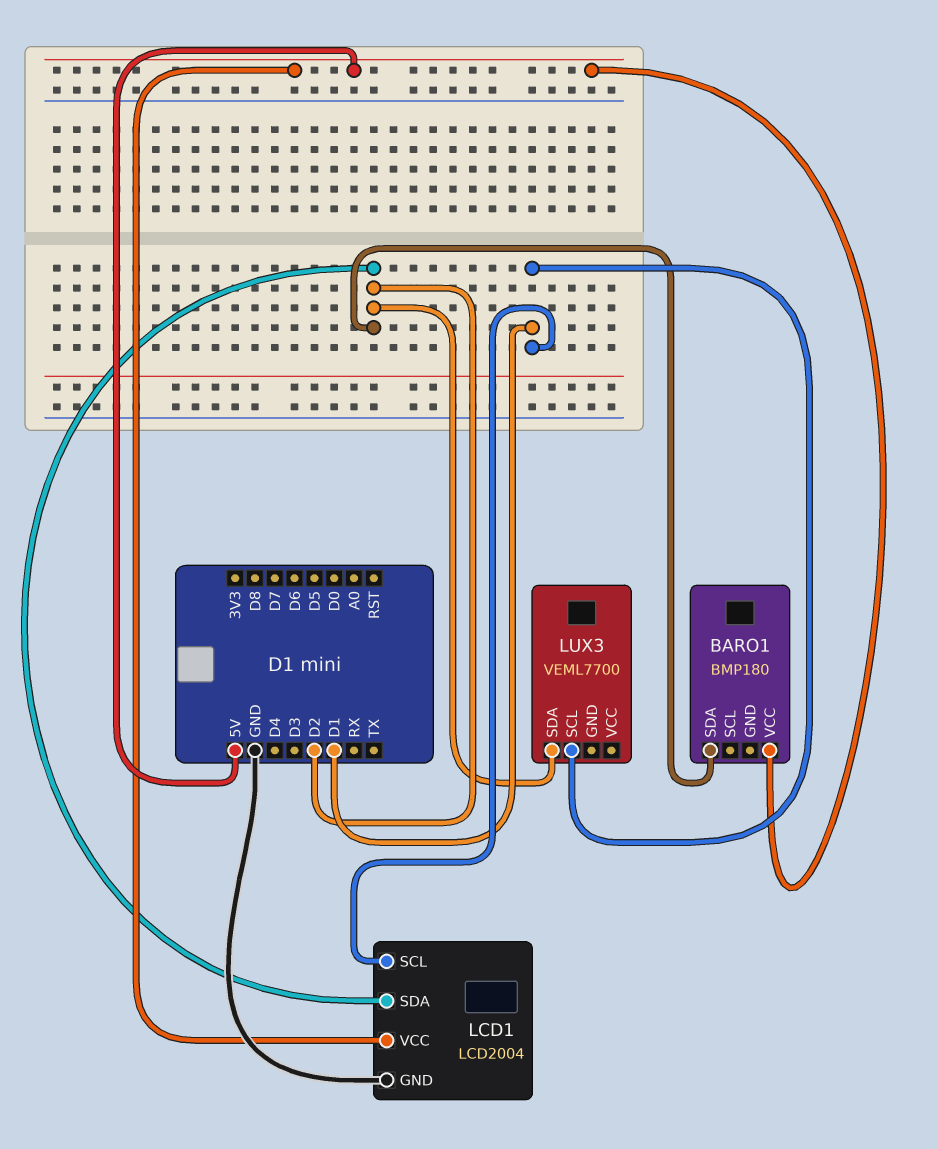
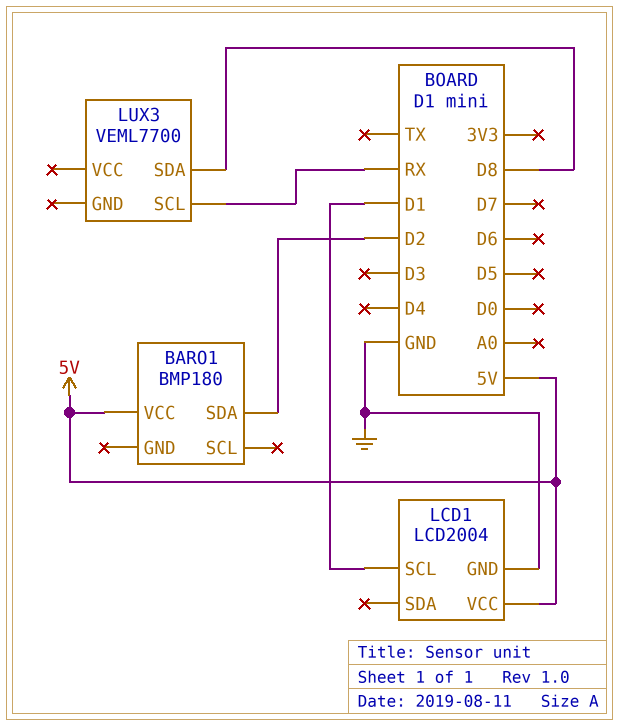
LCD1 pin SDA: D2 -> none
LUX3 pin SCL: D1 -> RX
LUX3 pin SDA: D2 -> D8

